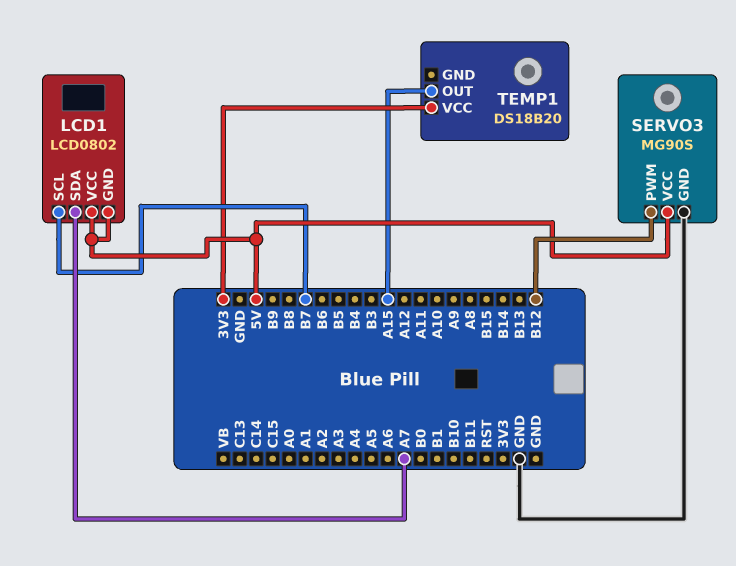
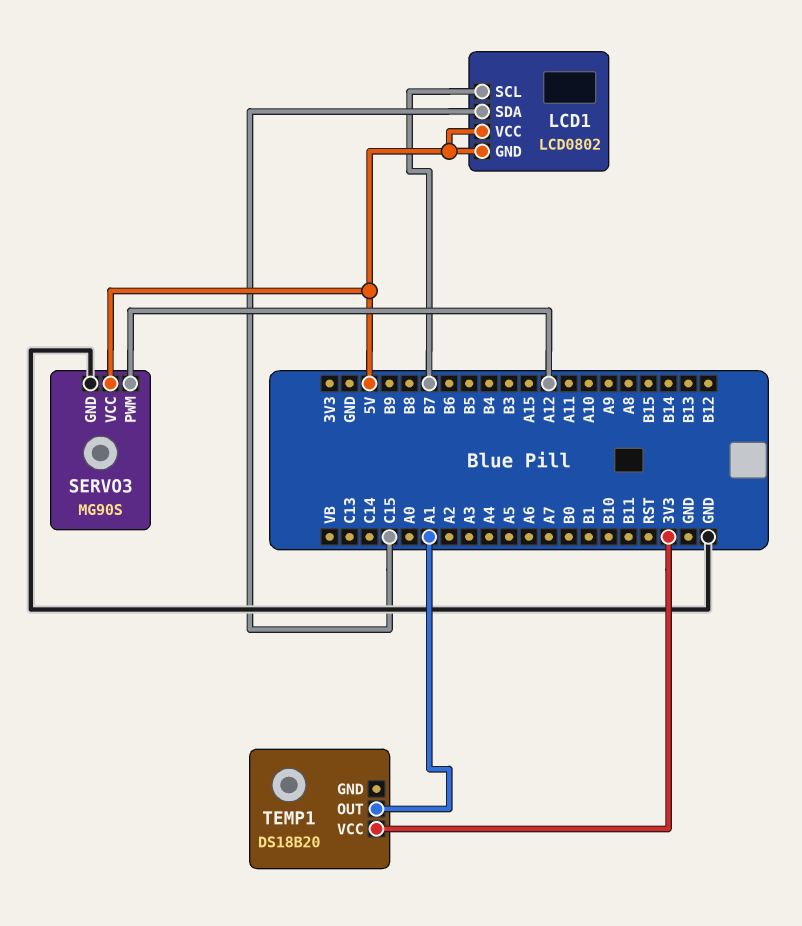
LCD1 pin SDA: A7 -> C15
SERVO3 pin PWM: B12 -> A12
TEMP1 pin OUT: A15 -> A1

